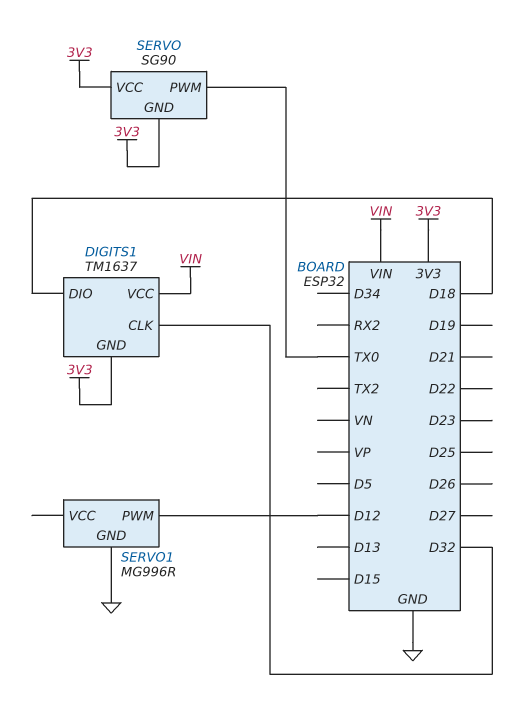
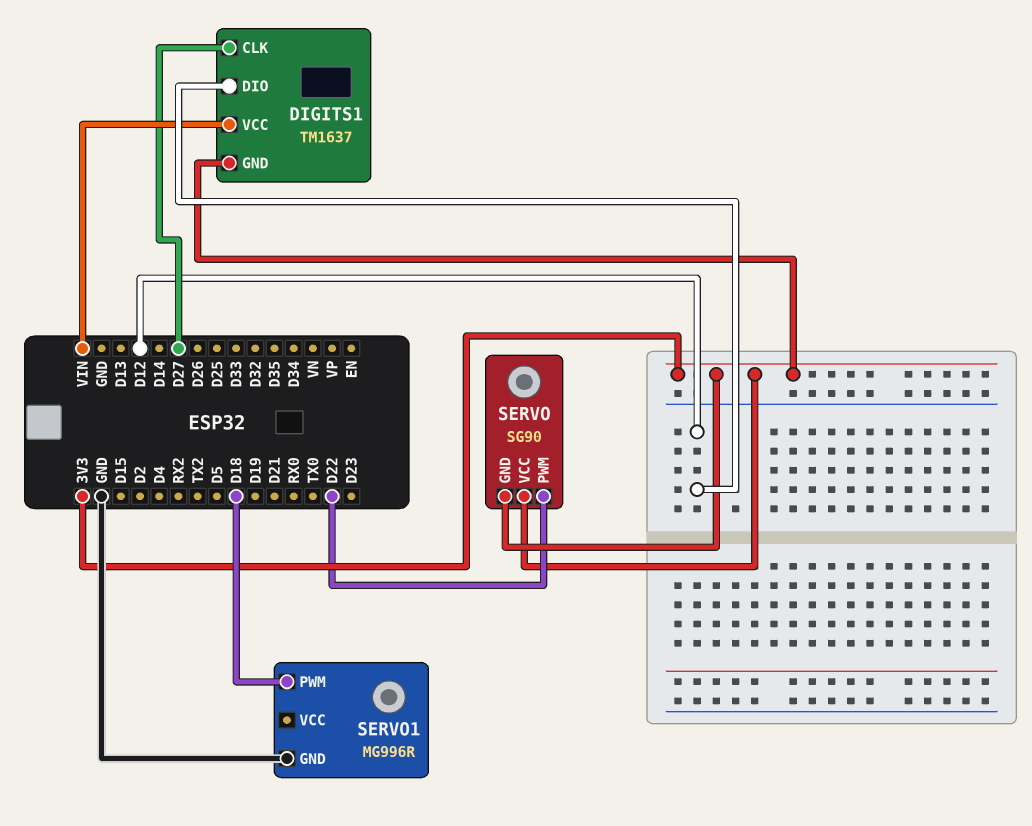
DIGITS1 pin CLK: D32 -> D27
DIGITS1 pin DIO: D18 -> D12
SERVO pin PWM: TX0 -> D22
SERVO1 pin PWM: D12 -> D18

